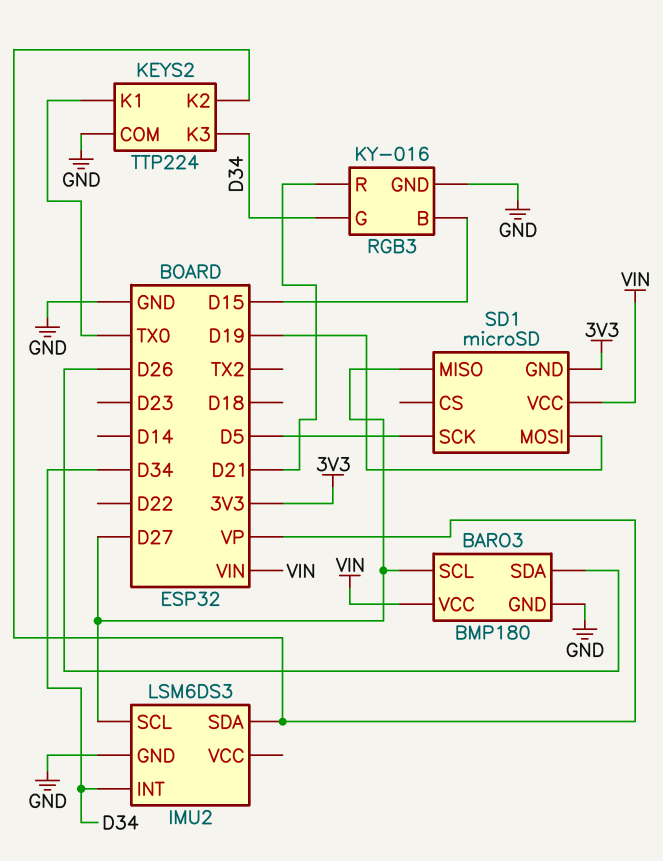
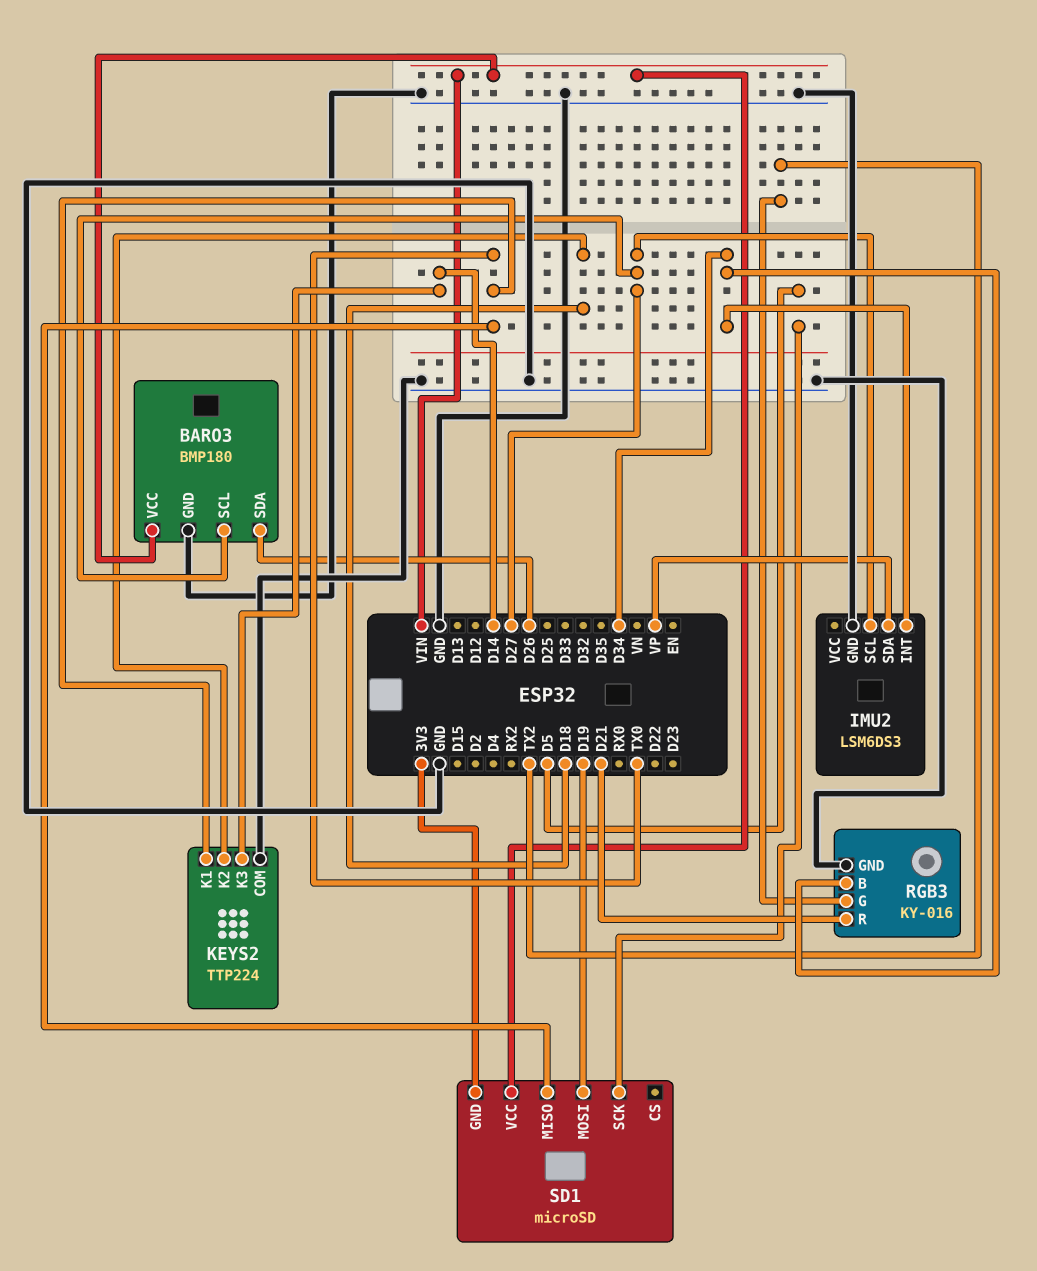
KEYS2 pin K2: VP -> D18
KEYS2 pin K3: D34 -> D14
RGB3 pin B: D15 -> D34
RGB3 pin G: D34 -> TX2
SD1 pin MISO: D27 -> TX0

